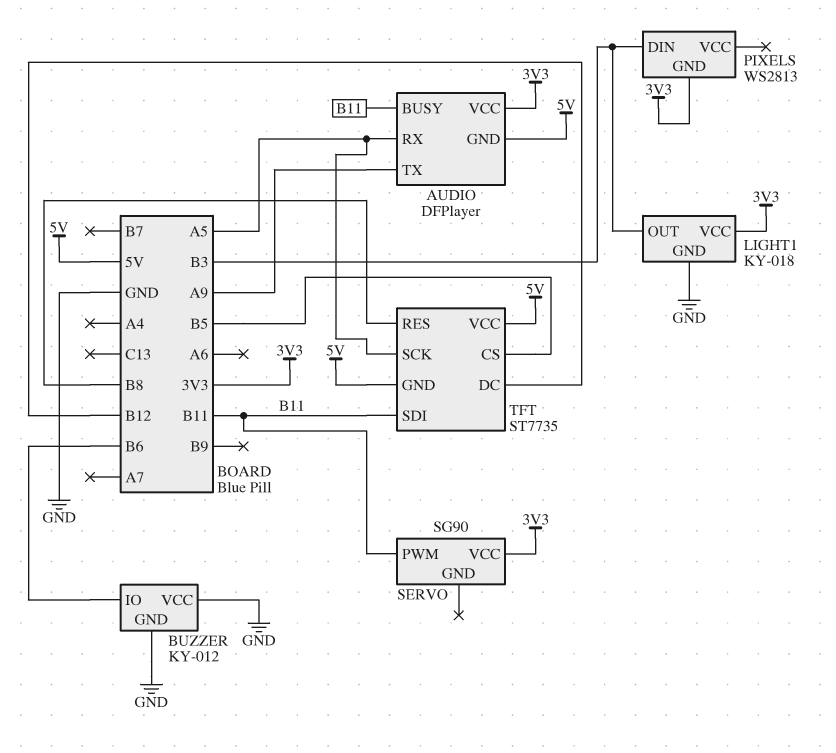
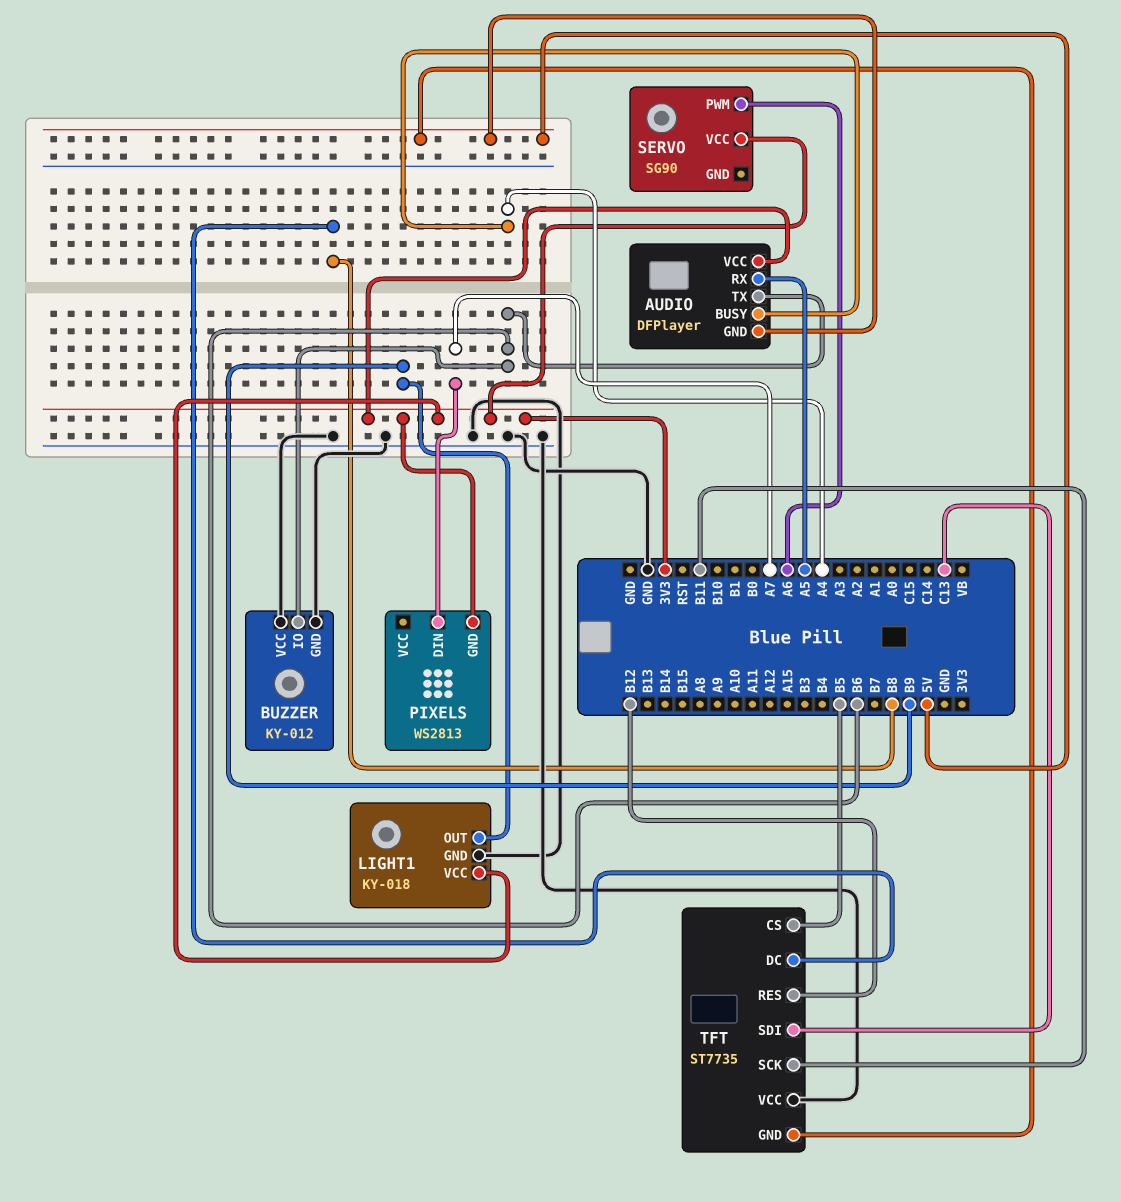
AUDIO pin BUSY: B11 -> A4
AUDIO pin TX: A9 -> B6
LIGHT1 pin OUT: B3 -> B9
PIXELS pin DIN: B3 -> A7
SERVO pin PWM: B11 -> A6
TFT pin DC: B12 -> B8
TFT pin RES: B8 -> B12
TFT pin SCK: A5 -> B11
TFT pin SDI: B11 -> C13
TFT pin VCC: 5V -> GND

